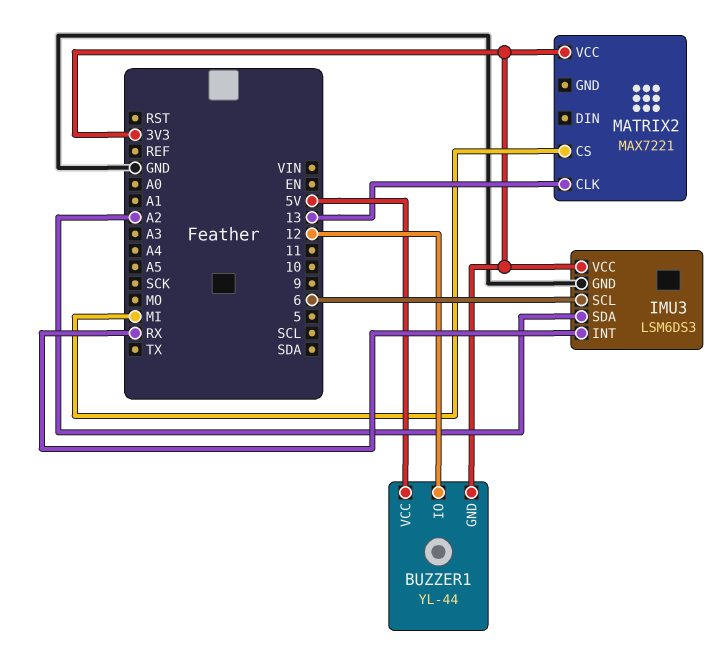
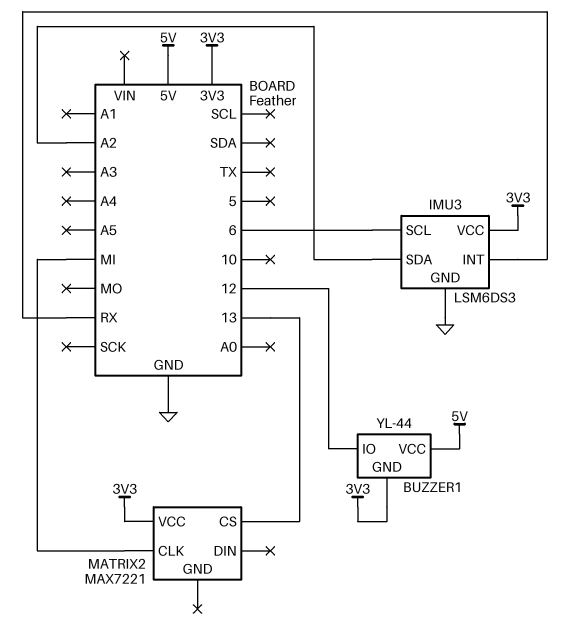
MATRIX2 pin CLK: 13 -> MI
MATRIX2 pin CS: MI -> 13

